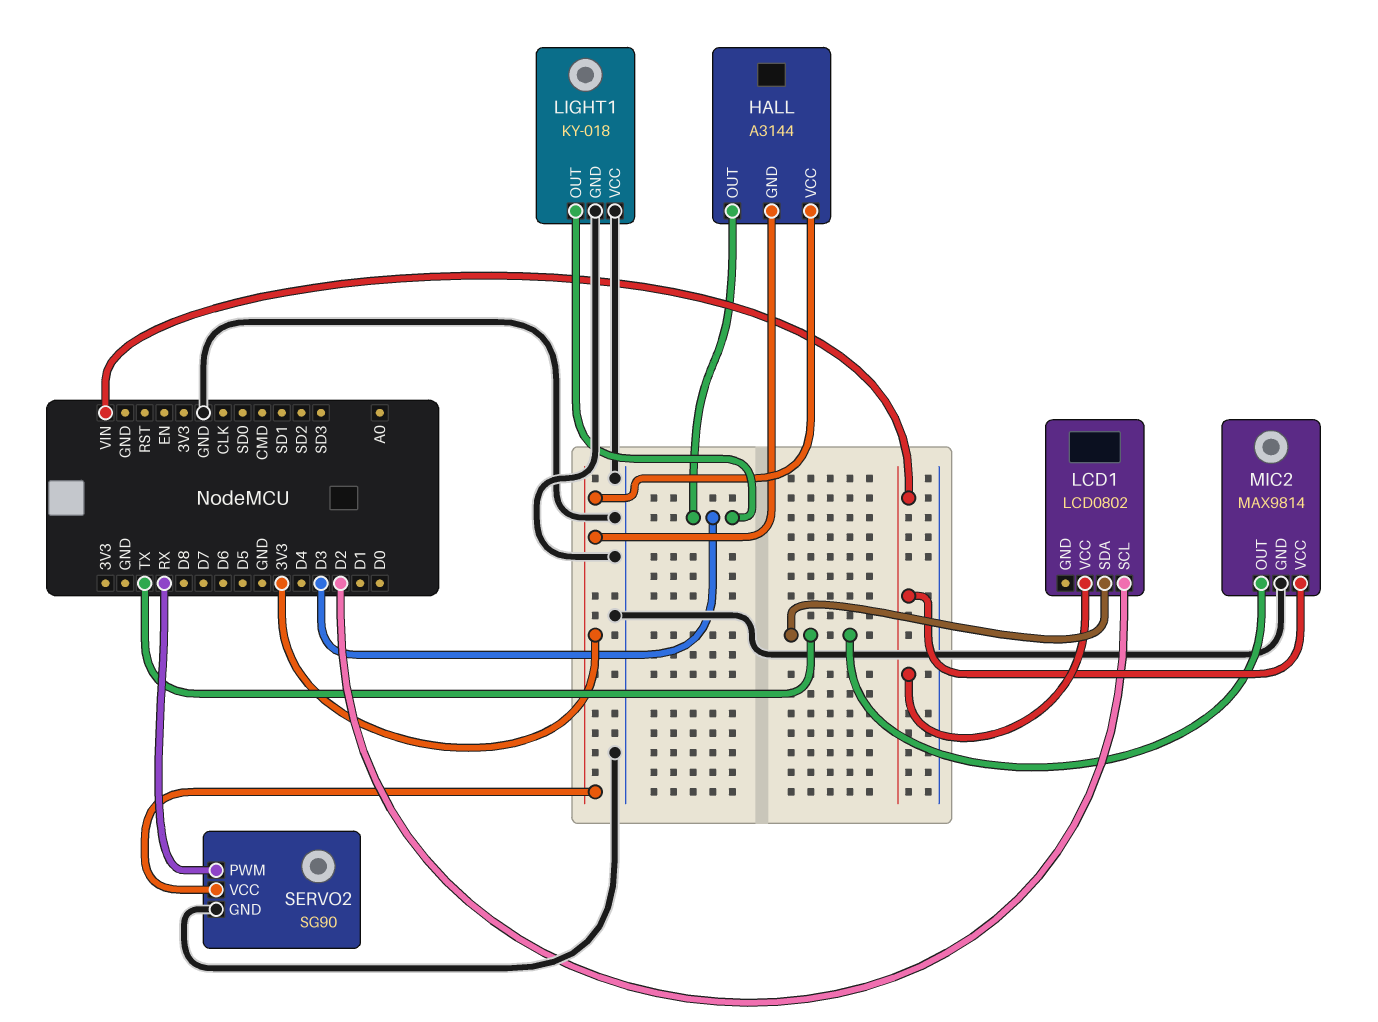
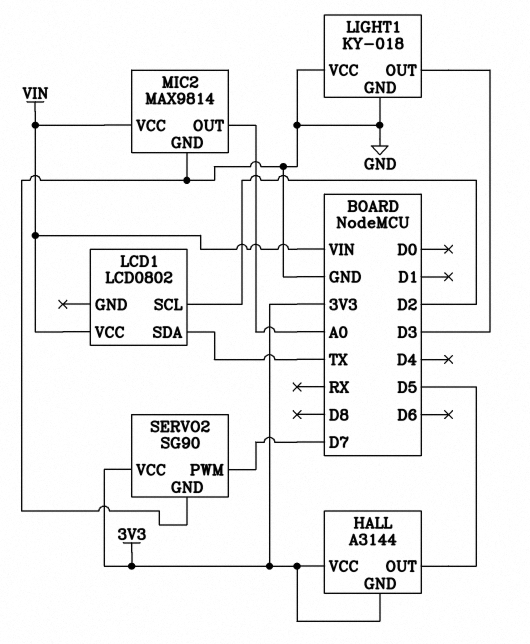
HALL pin OUT: D3 -> D5
MIC2 pin OUT: TX -> A0
SERVO2 pin PWM: RX -> D7

